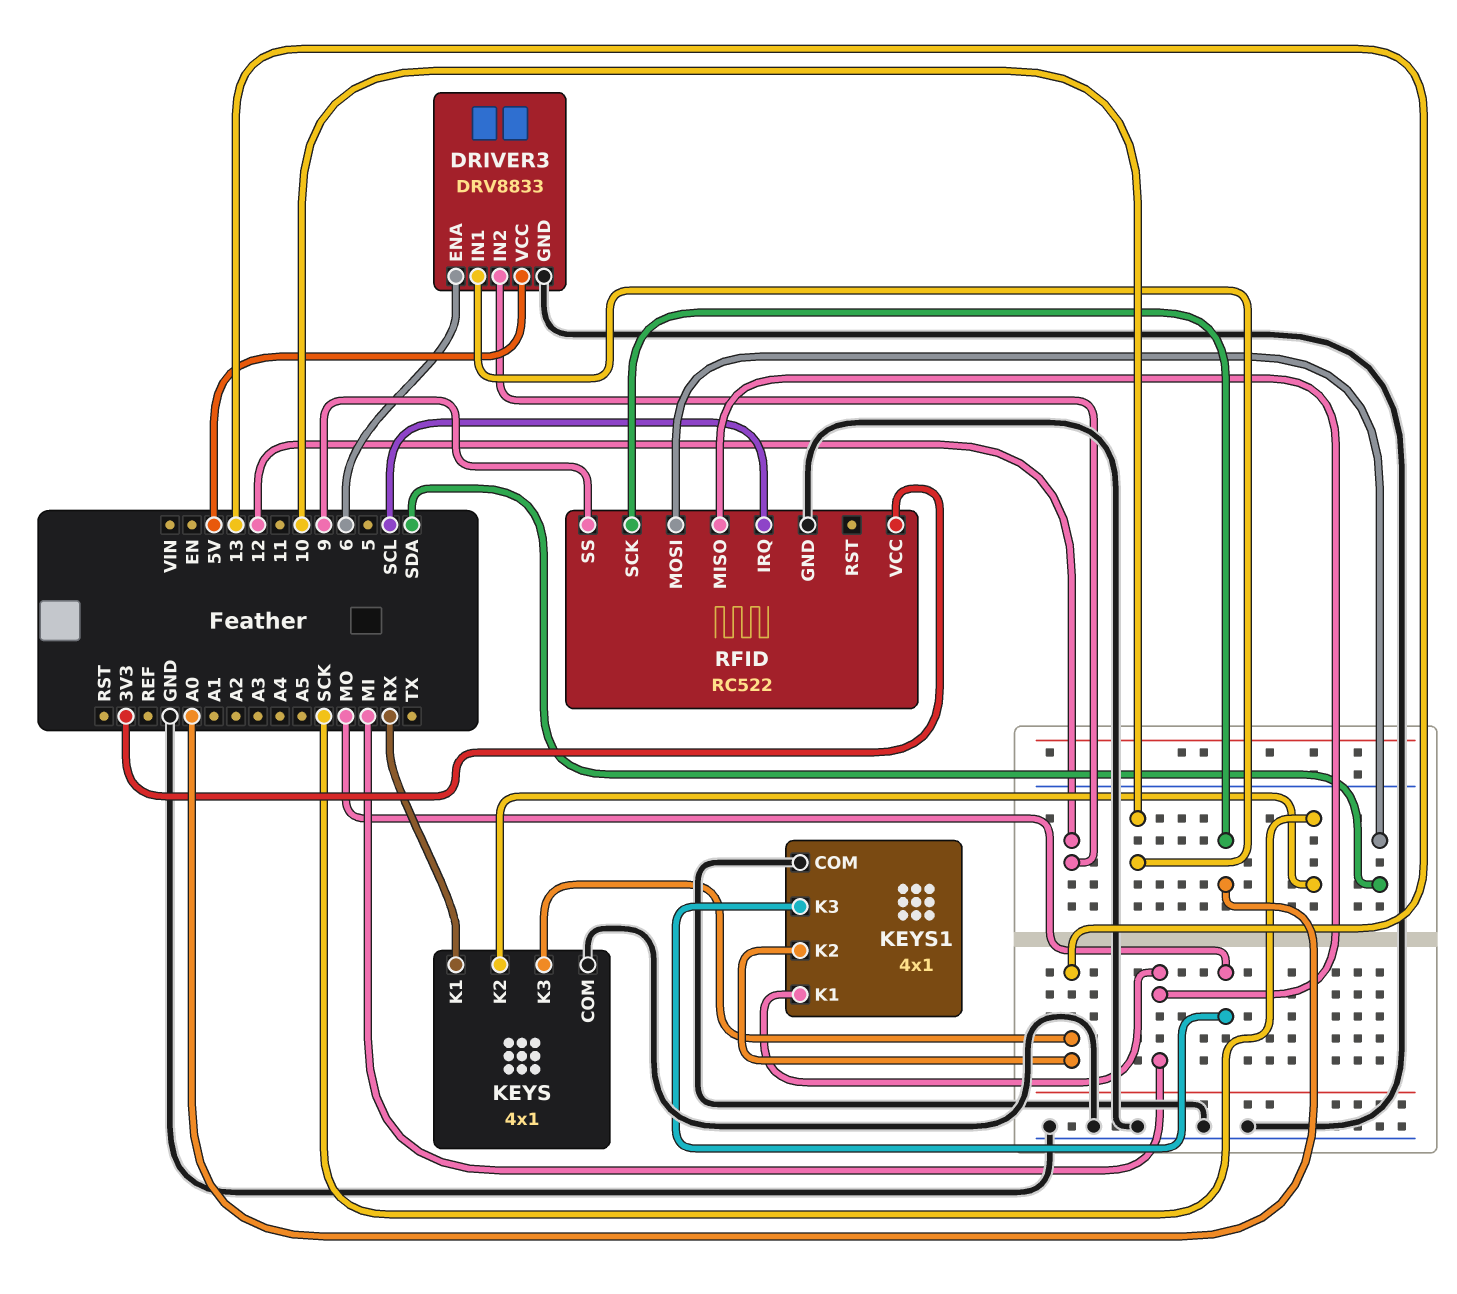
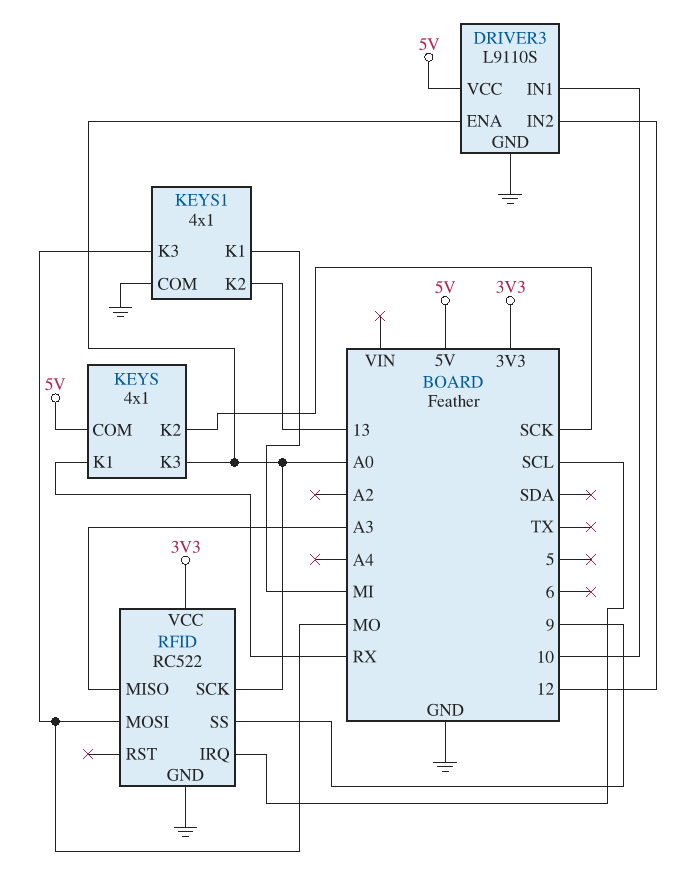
DRIVER3: DRV8833 -> L9110S
DRIVER3 pin ENA: 6 -> A0
KEYS pin COM: GND -> 5V
KEYS pin K3: 13 -> A0
RFID pin MISO: MI -> A3
RFID pin MOSI: SDA -> MO

